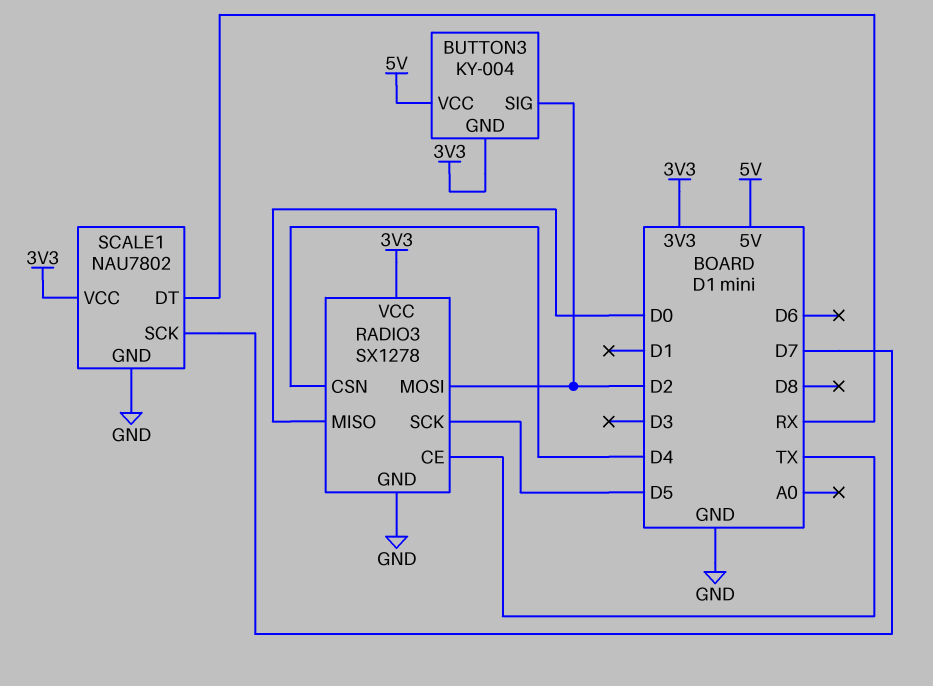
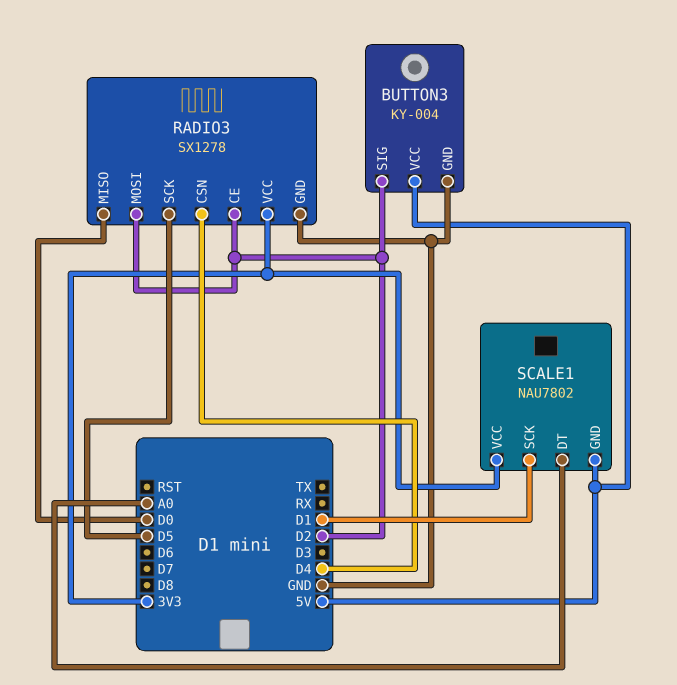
BUTTON3 pin GND: 3V3 -> GND
RADIO3 pin CE: TX -> D2
SCALE1 pin DT: RX -> A0
SCALE1 pin GND: GND -> 5V
SCALE1 pin SCK: D7 -> D1

